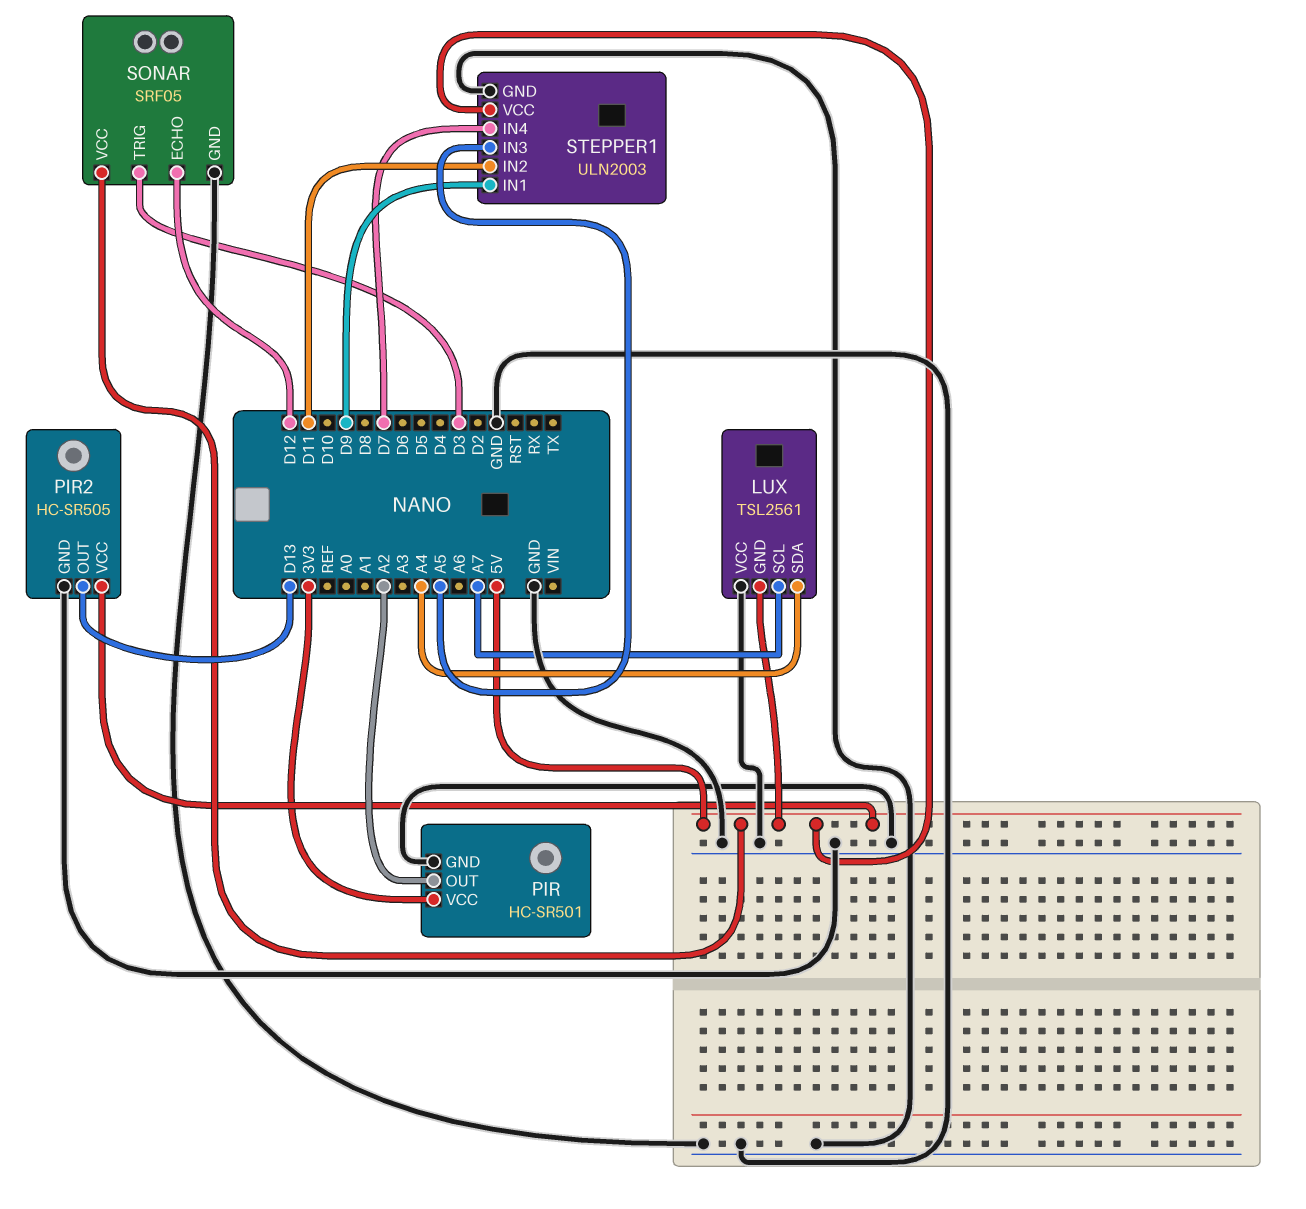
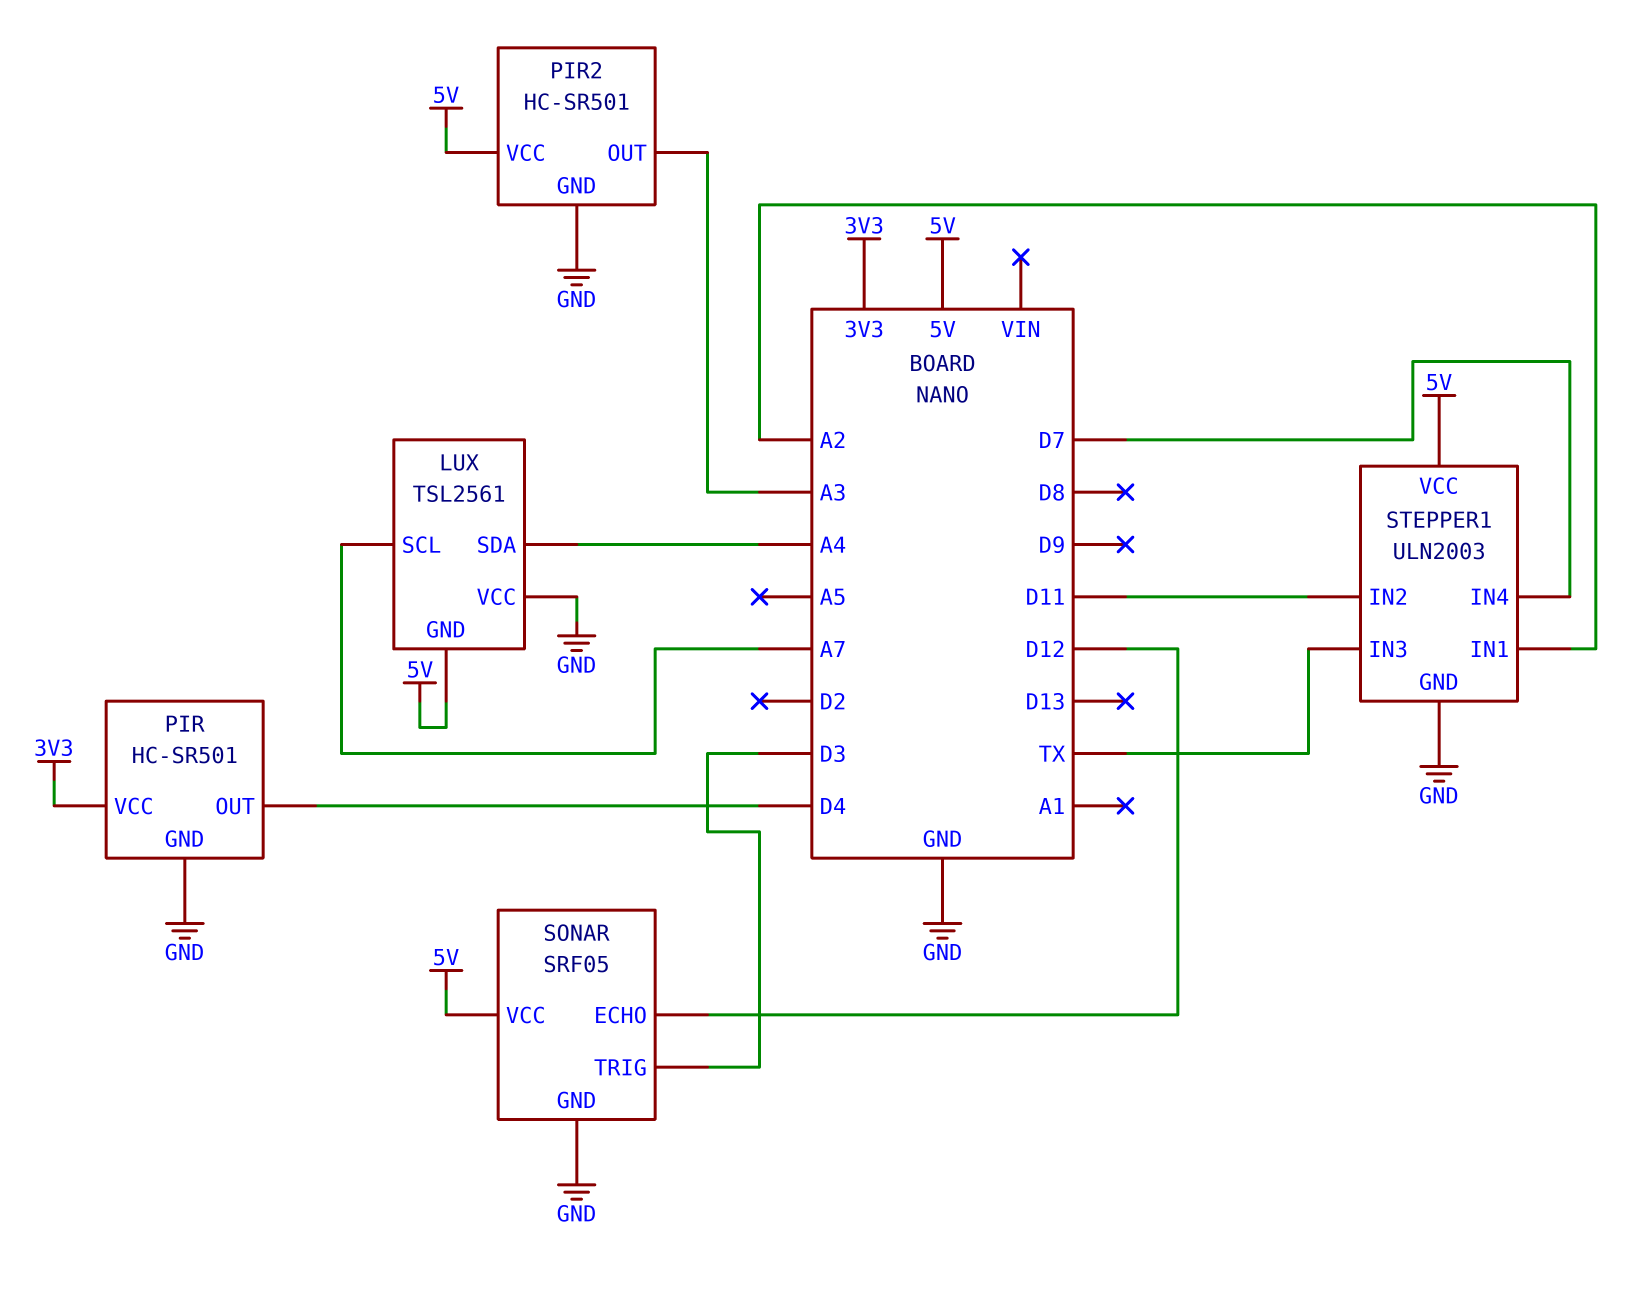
PIR pin OUT: A2 -> D4
PIR2: HC-SR505 -> HC-SR501
PIR2 pin OUT: D13 -> A3
STEPPER1 pin IN1: D9 -> A2
STEPPER1 pin IN3: A5 -> TX

